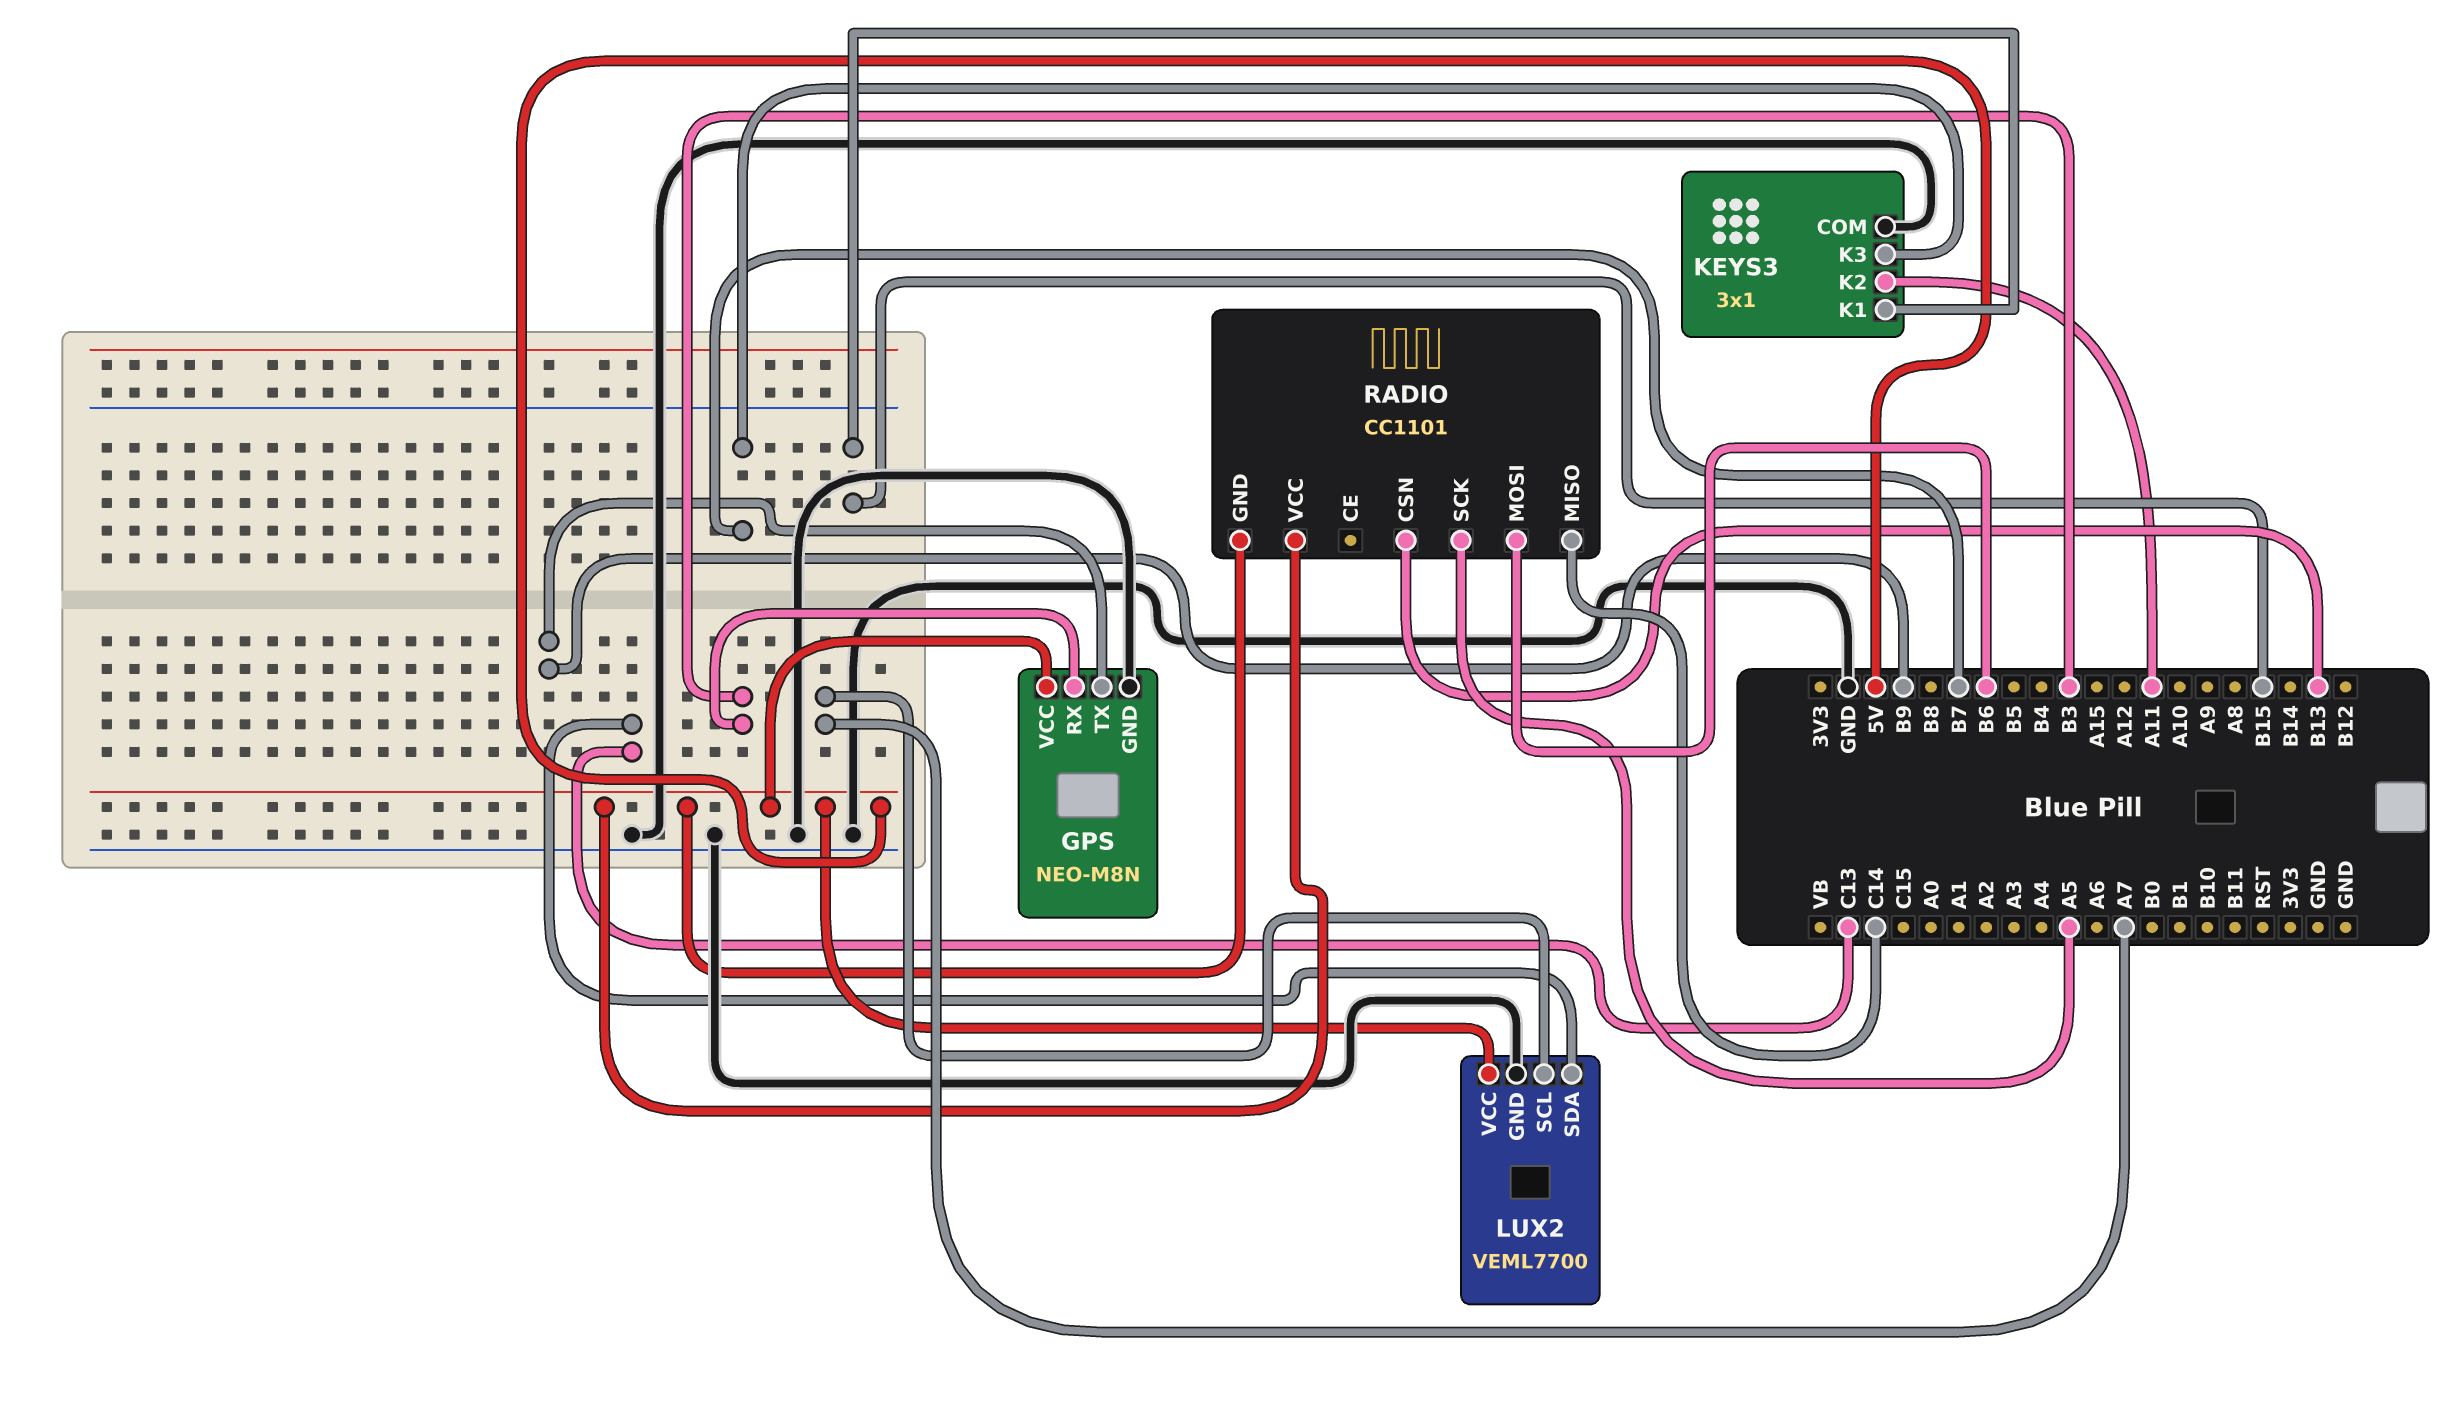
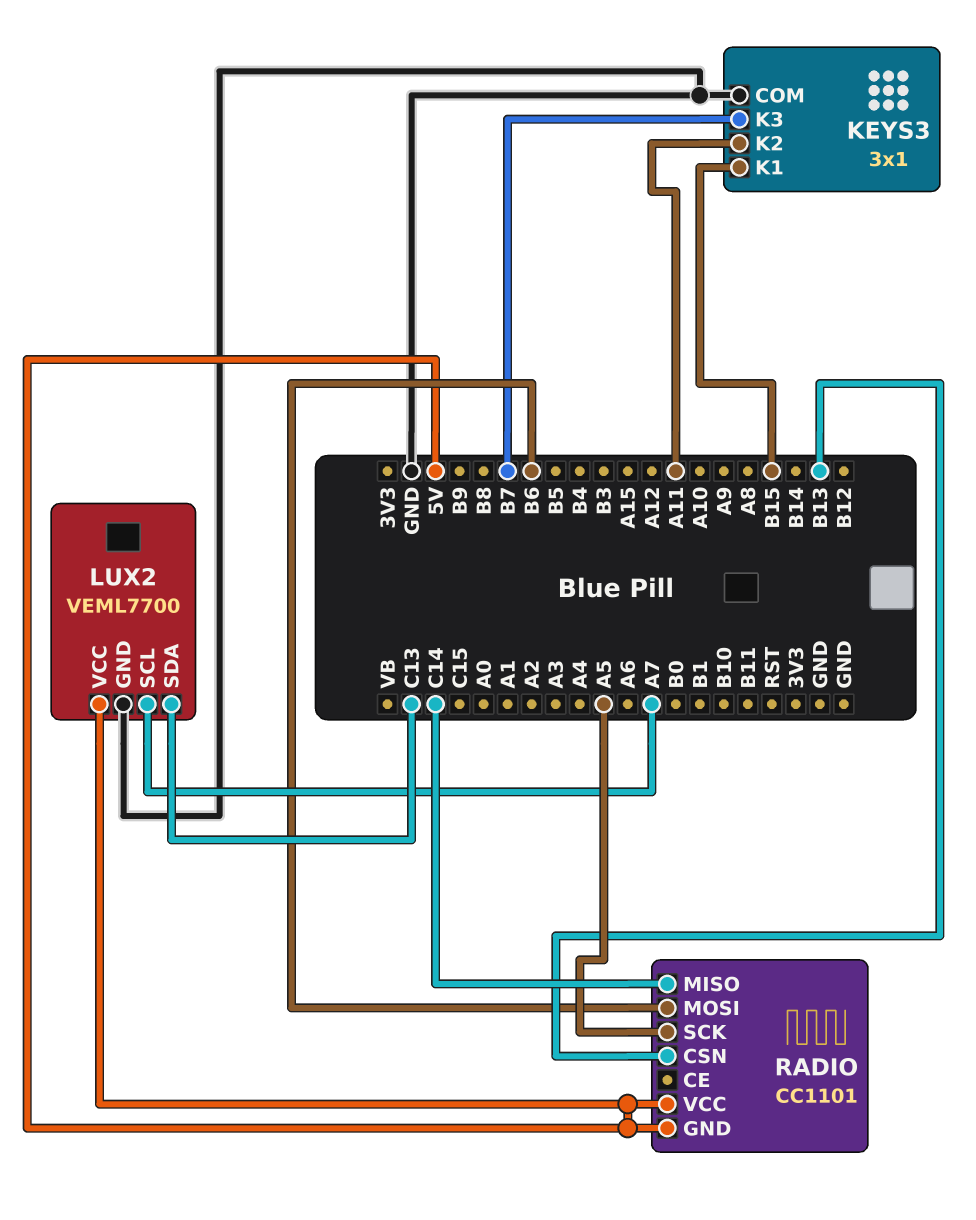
GPS: NEO-M8N -> none
GPS pin GND: GND -> none
GPS pin RX: B3 -> none
GPS pin TX: B9 -> none
GPS pin VCC: 5V -> none

